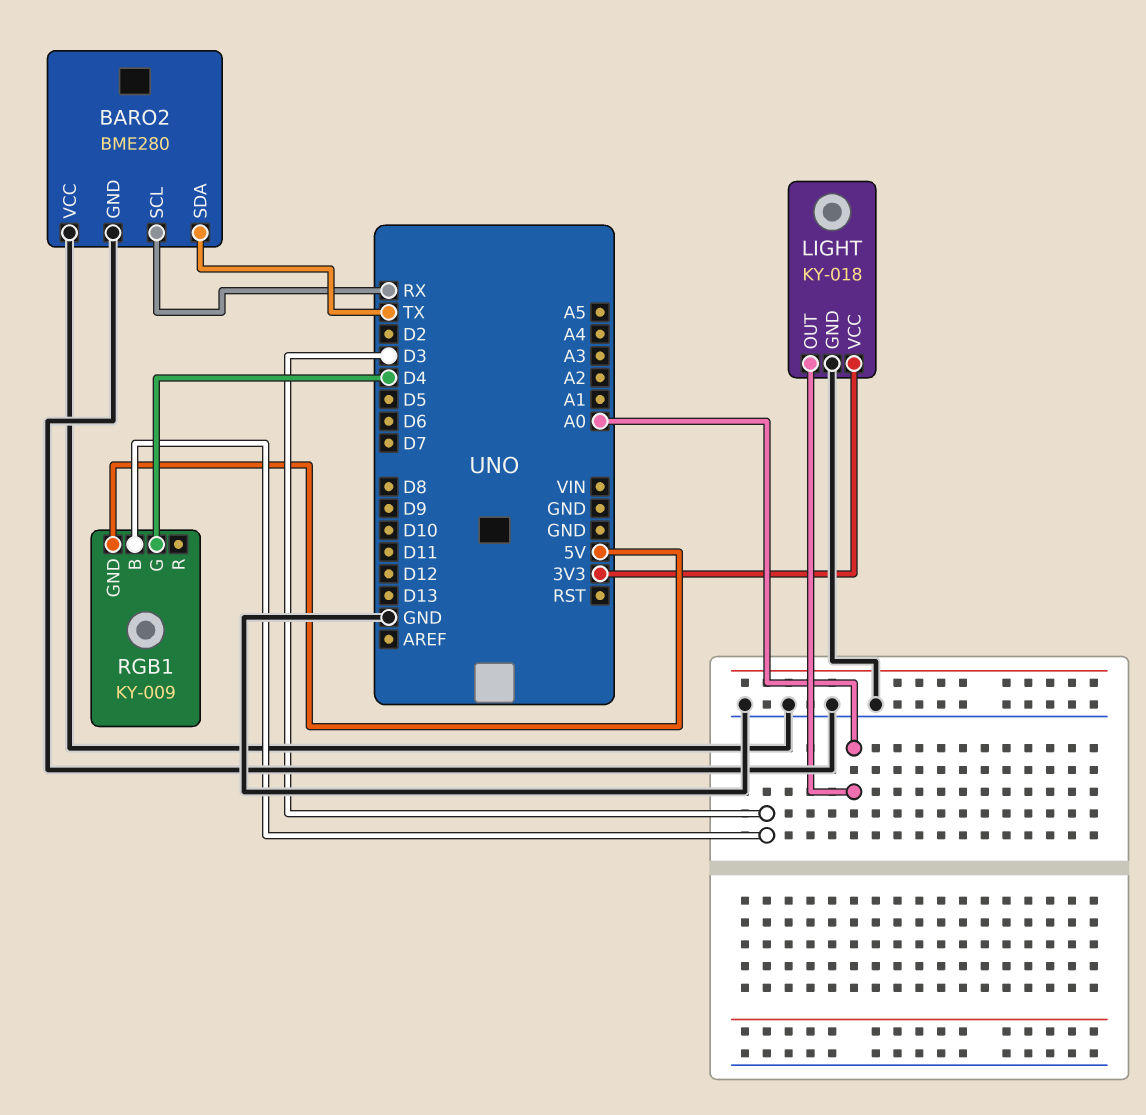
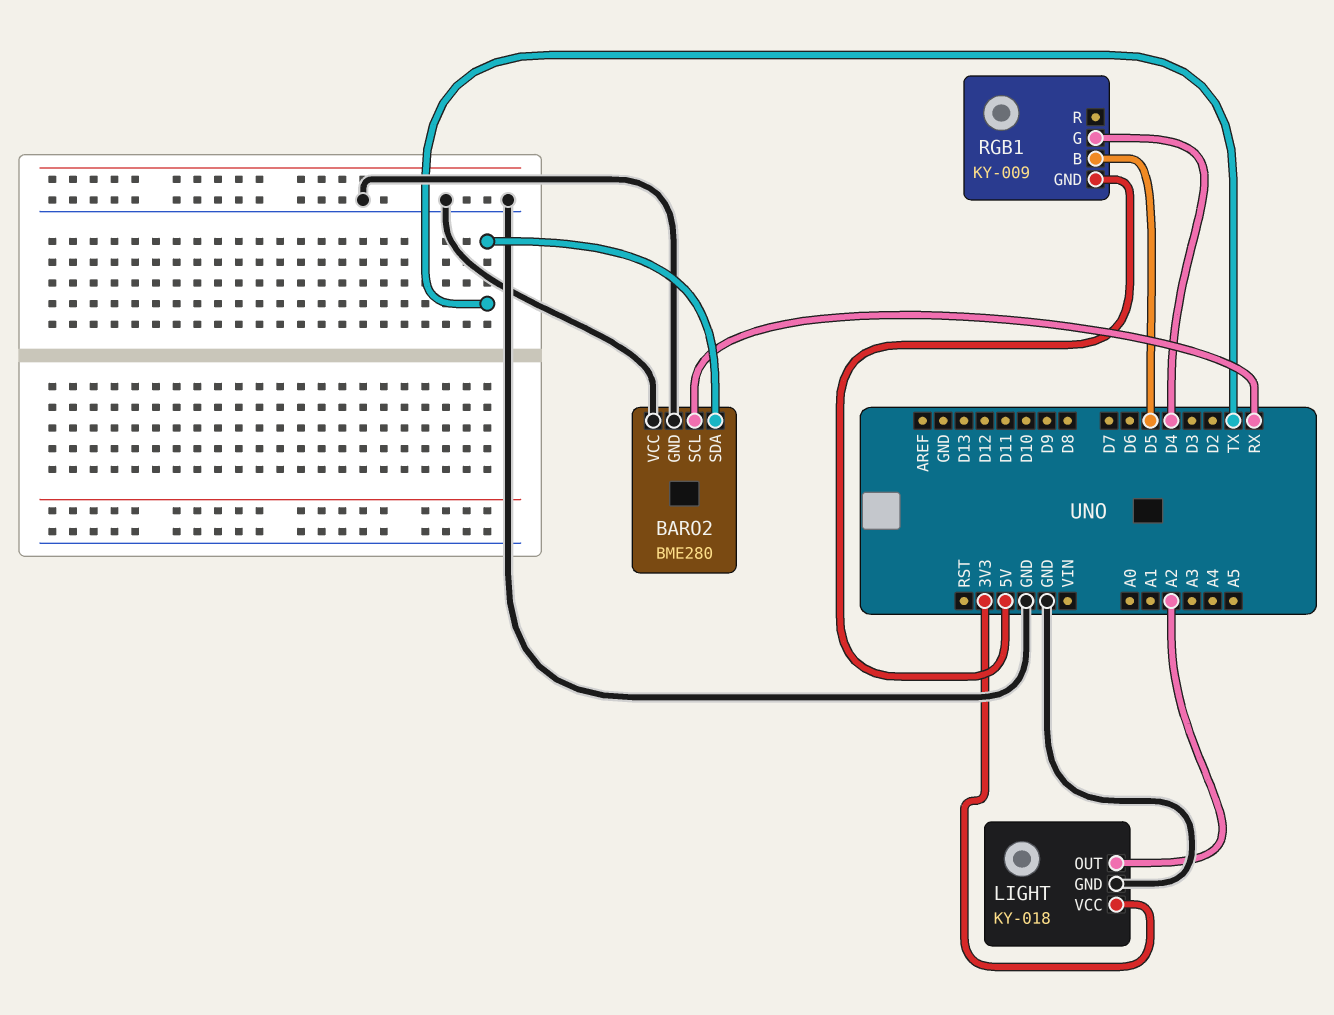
LIGHT pin OUT: A0 -> A2
RGB1 pin B: D3 -> D5

